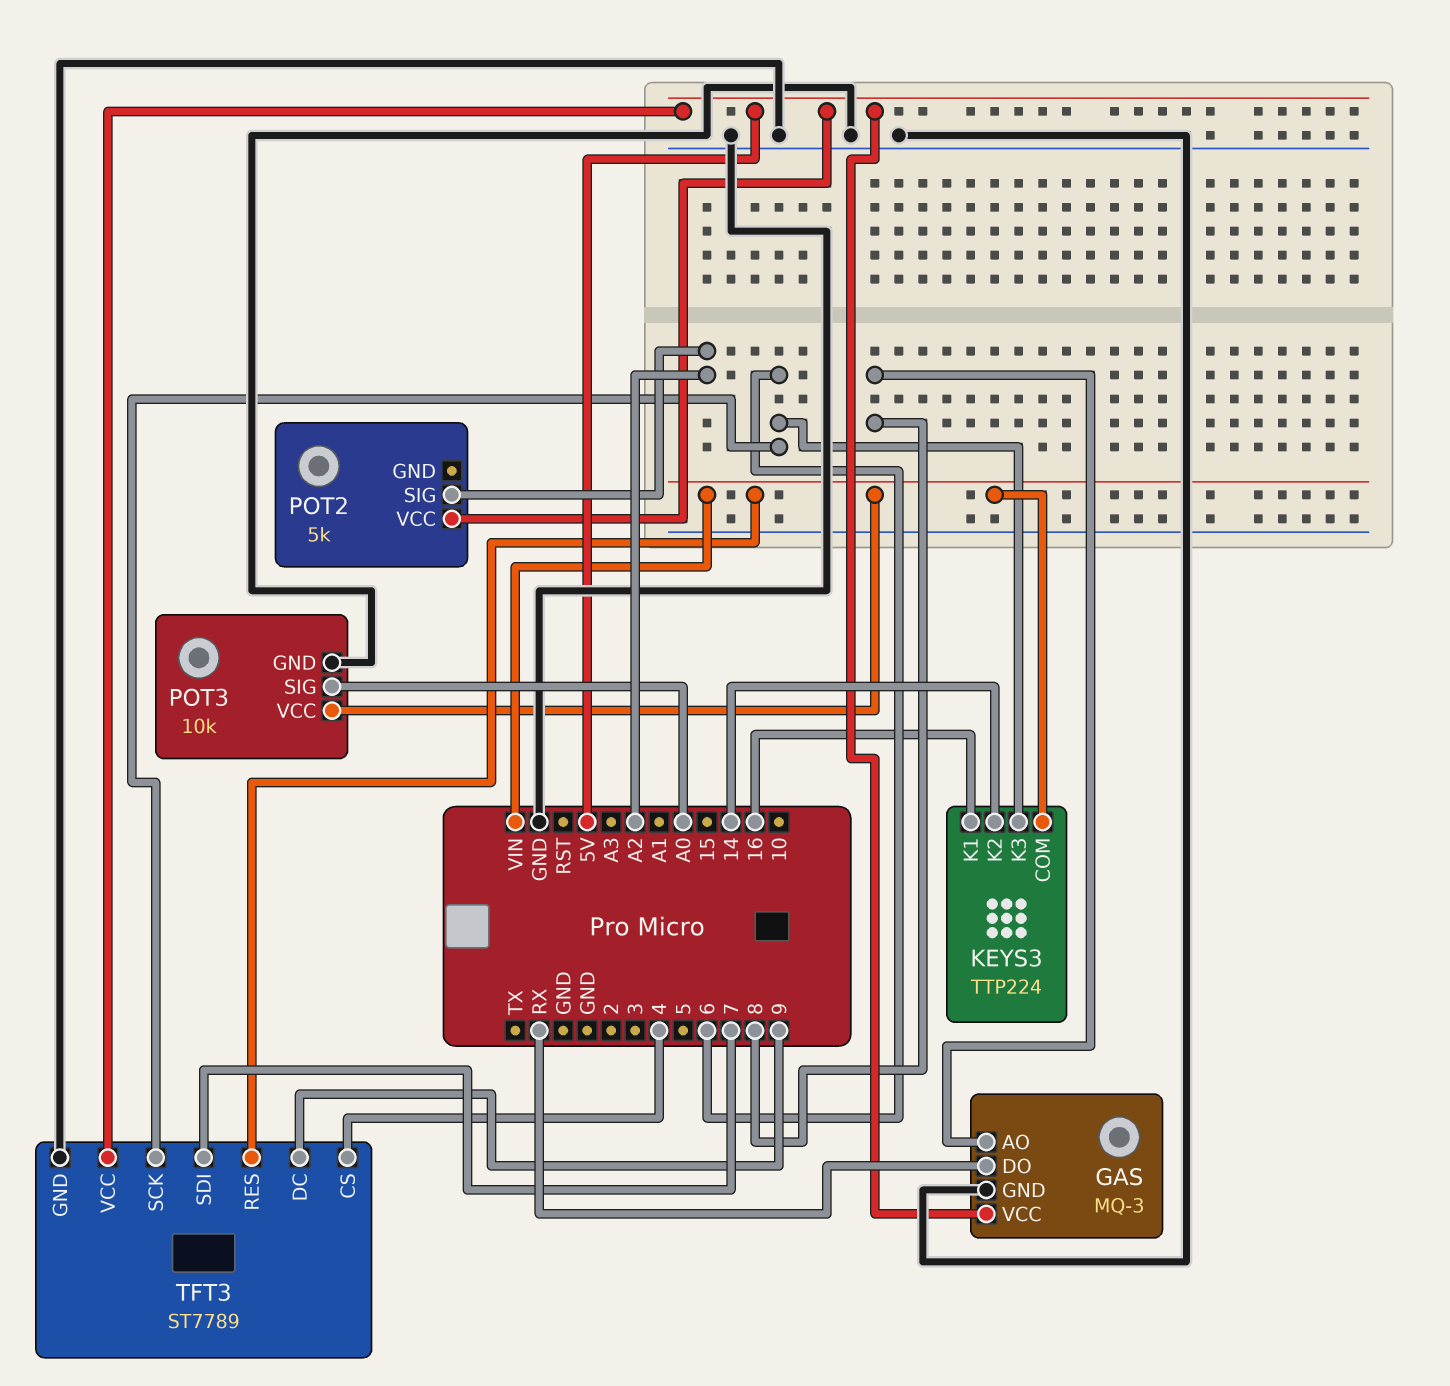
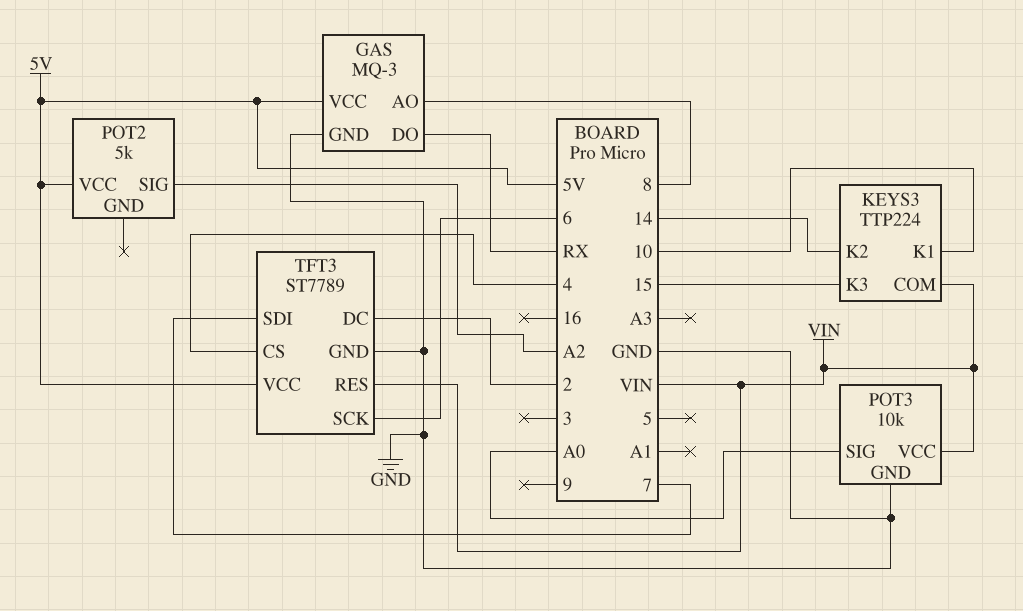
KEYS3 pin K1: 16 -> 10
KEYS3 pin K3: 6 -> 15
TFT3 pin DC: 9 -> 2

